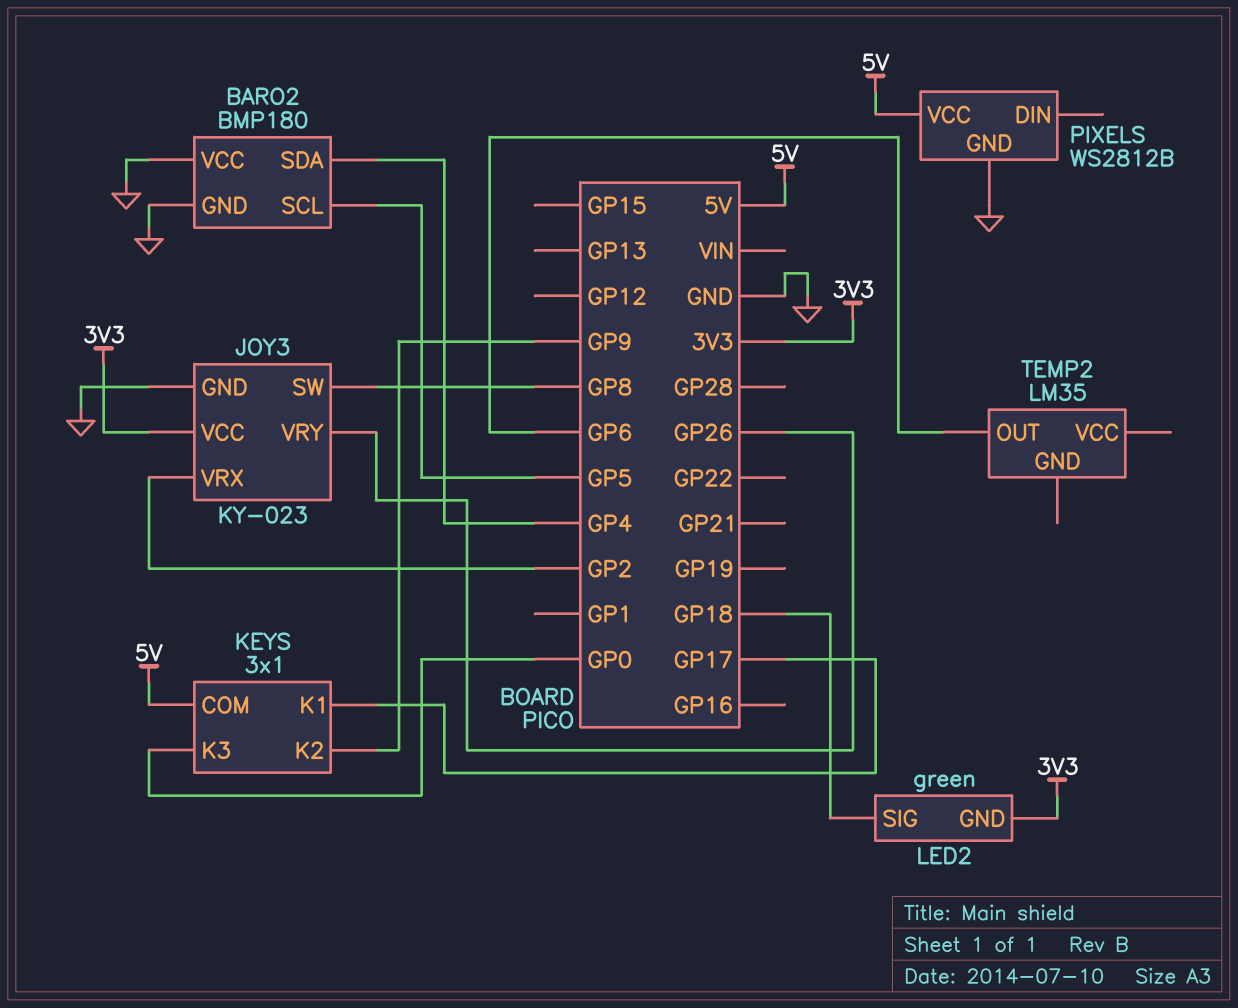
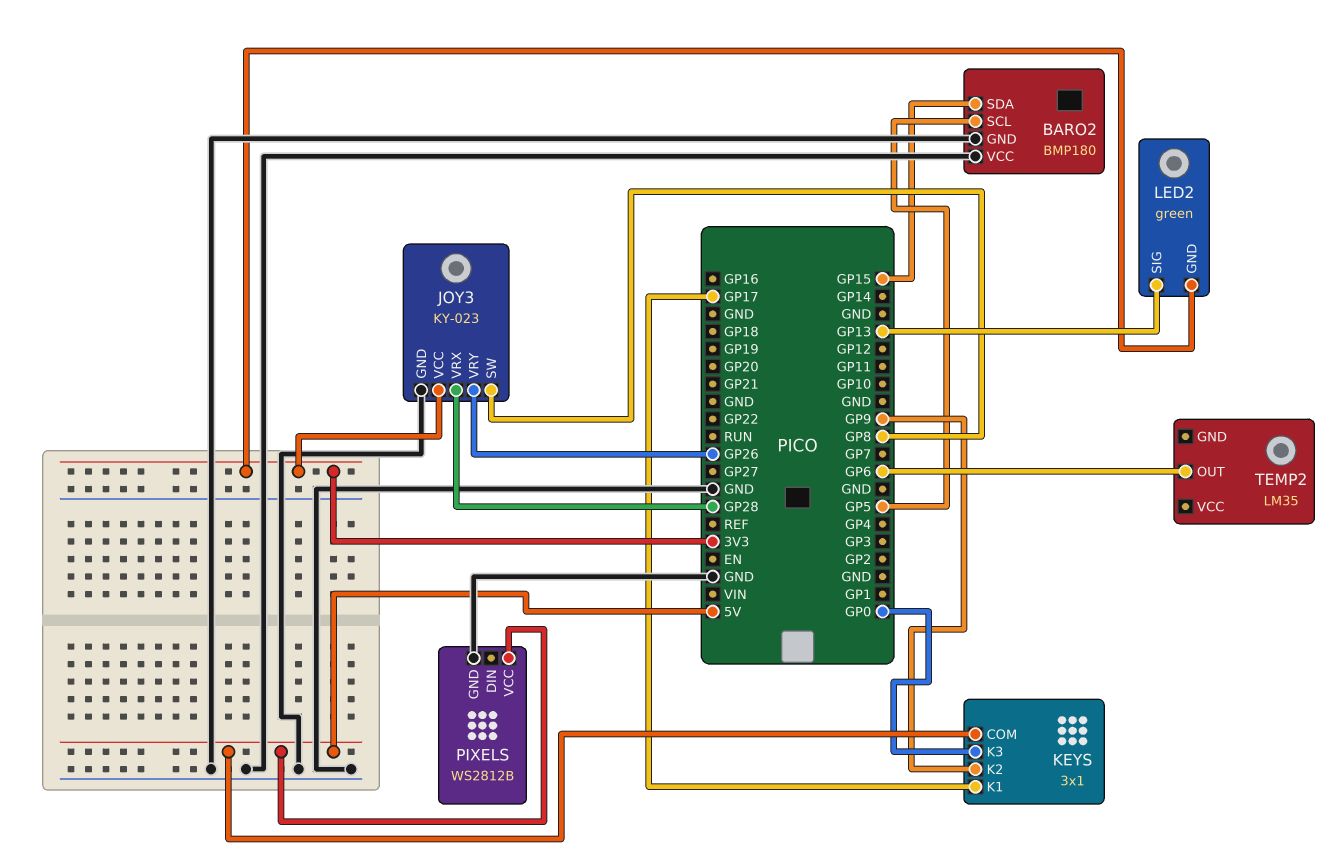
BARO2 pin SDA: GP4 -> GP15
JOY3 pin VRX: GP2 -> GP28
LED2 pin SIG: GP18 -> GP13

